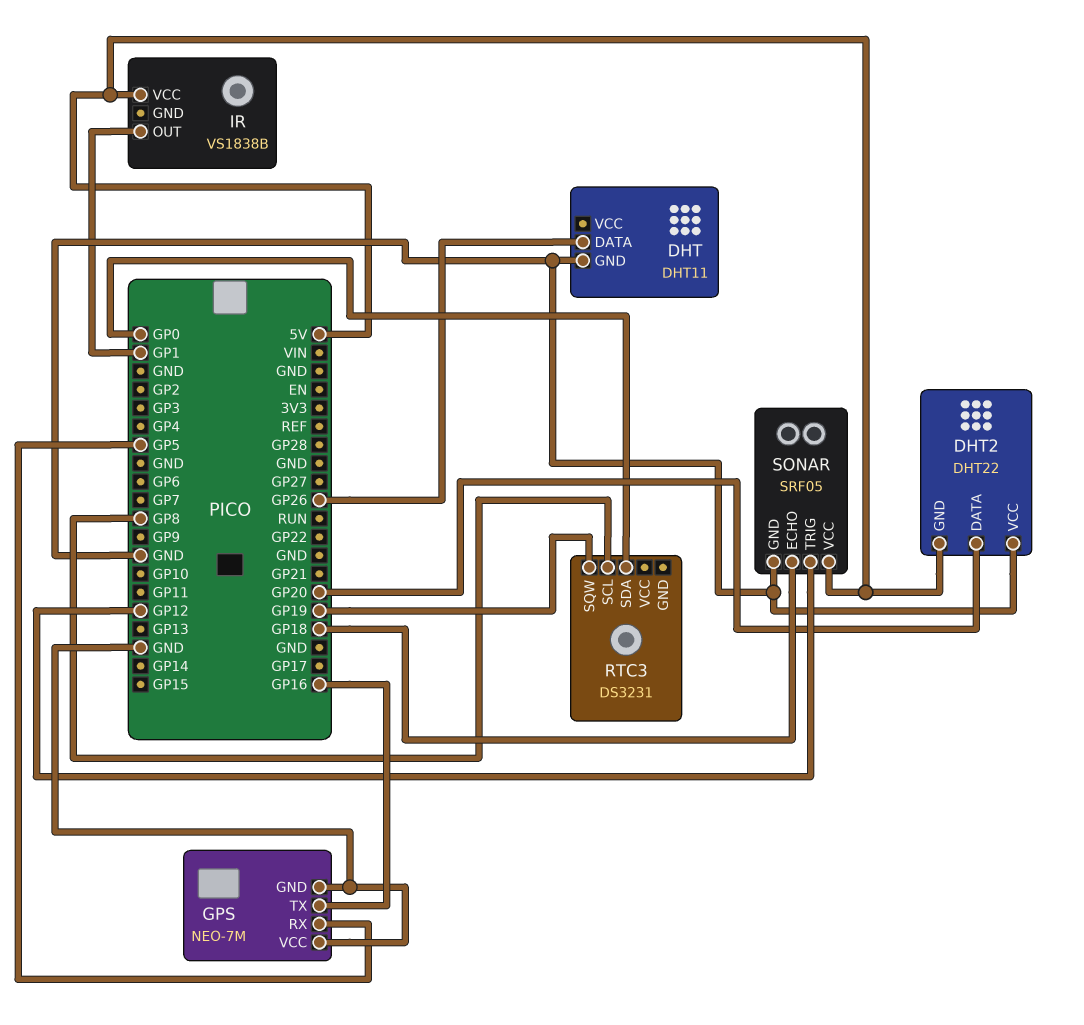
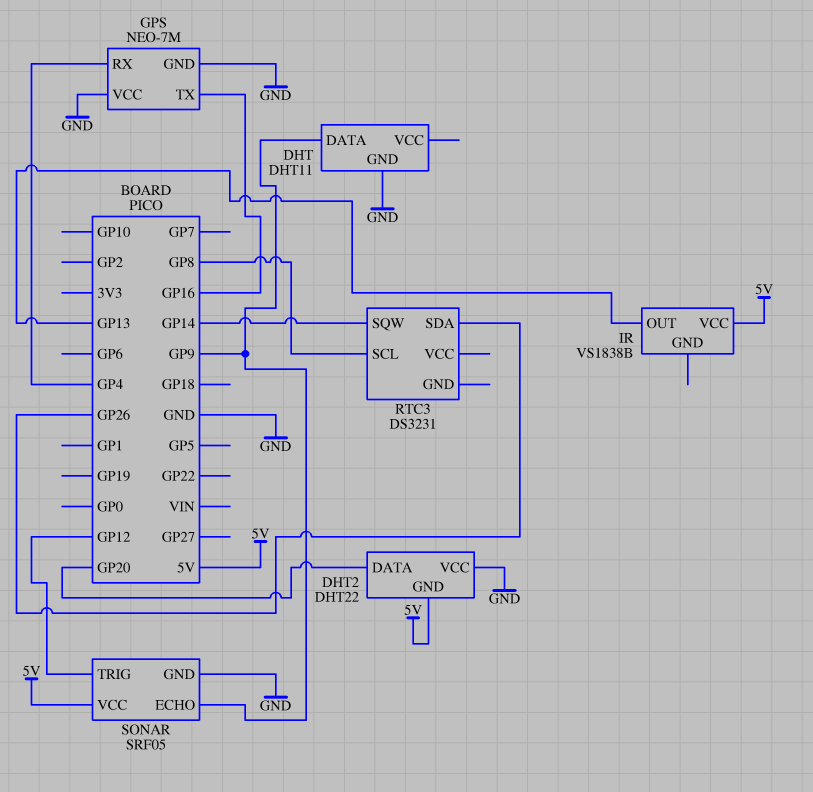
DHT pin DATA: GP26 -> GP9
GPS pin RX: GP5 -> GP4
IR pin OUT: GP1 -> GP13
RTC3 pin SDA: GP0 -> GP26
RTC3 pin SQW: GP19 -> GP14
SONAR pin ECHO: GP18 -> GP9

